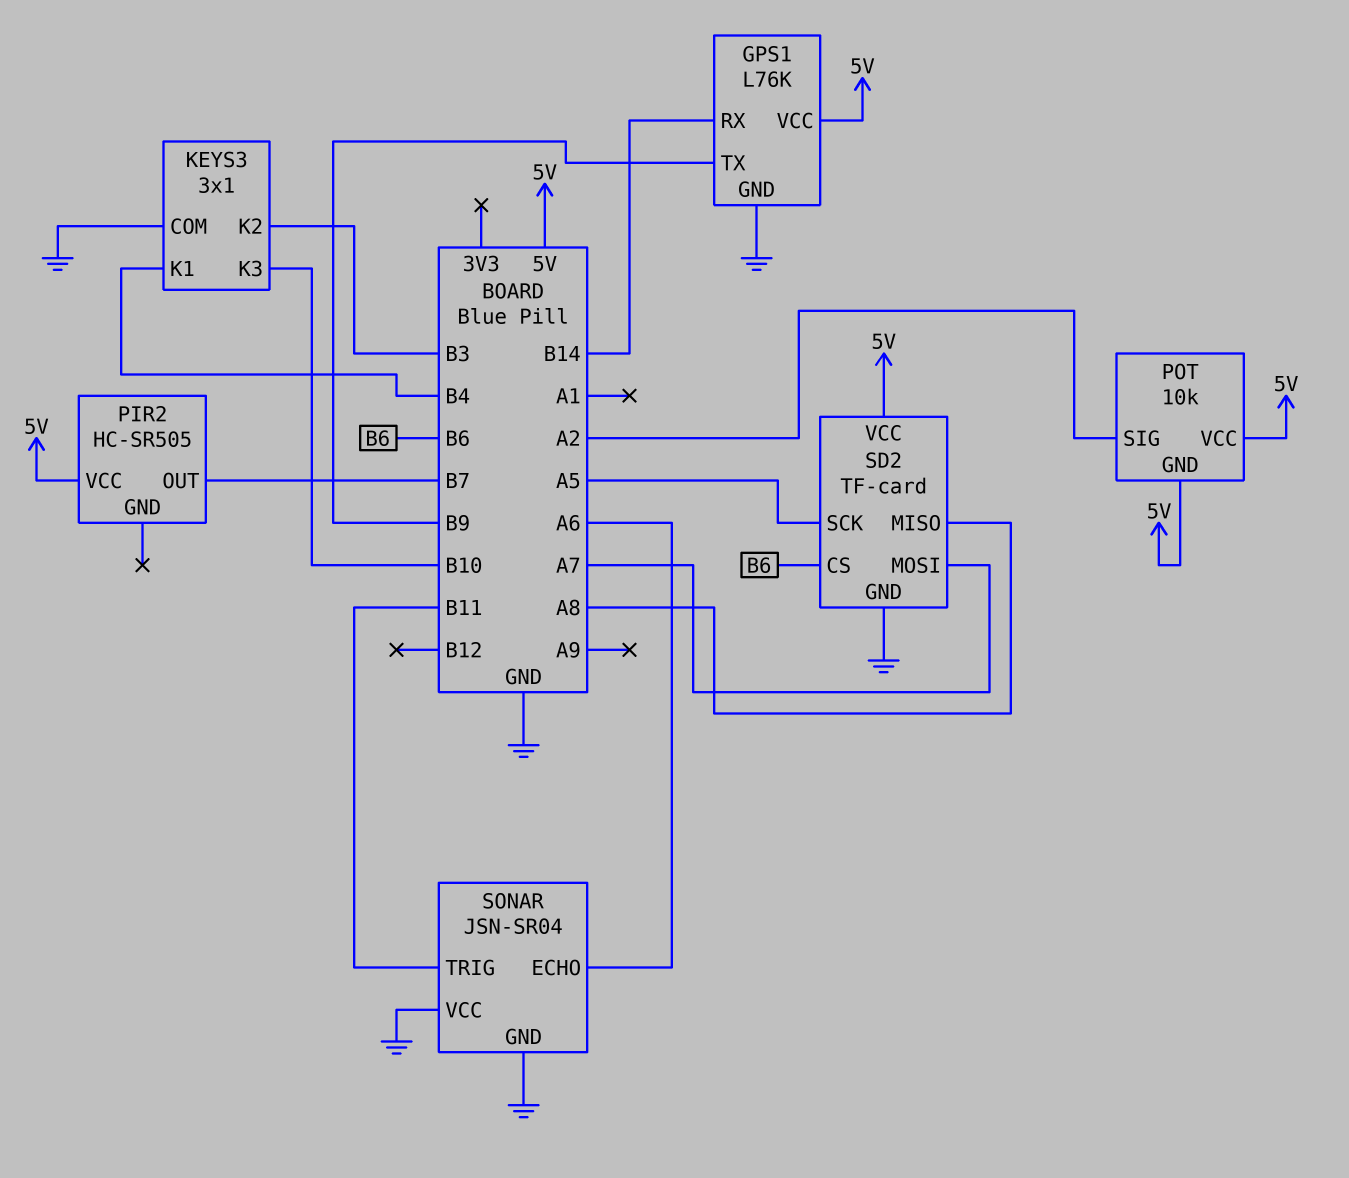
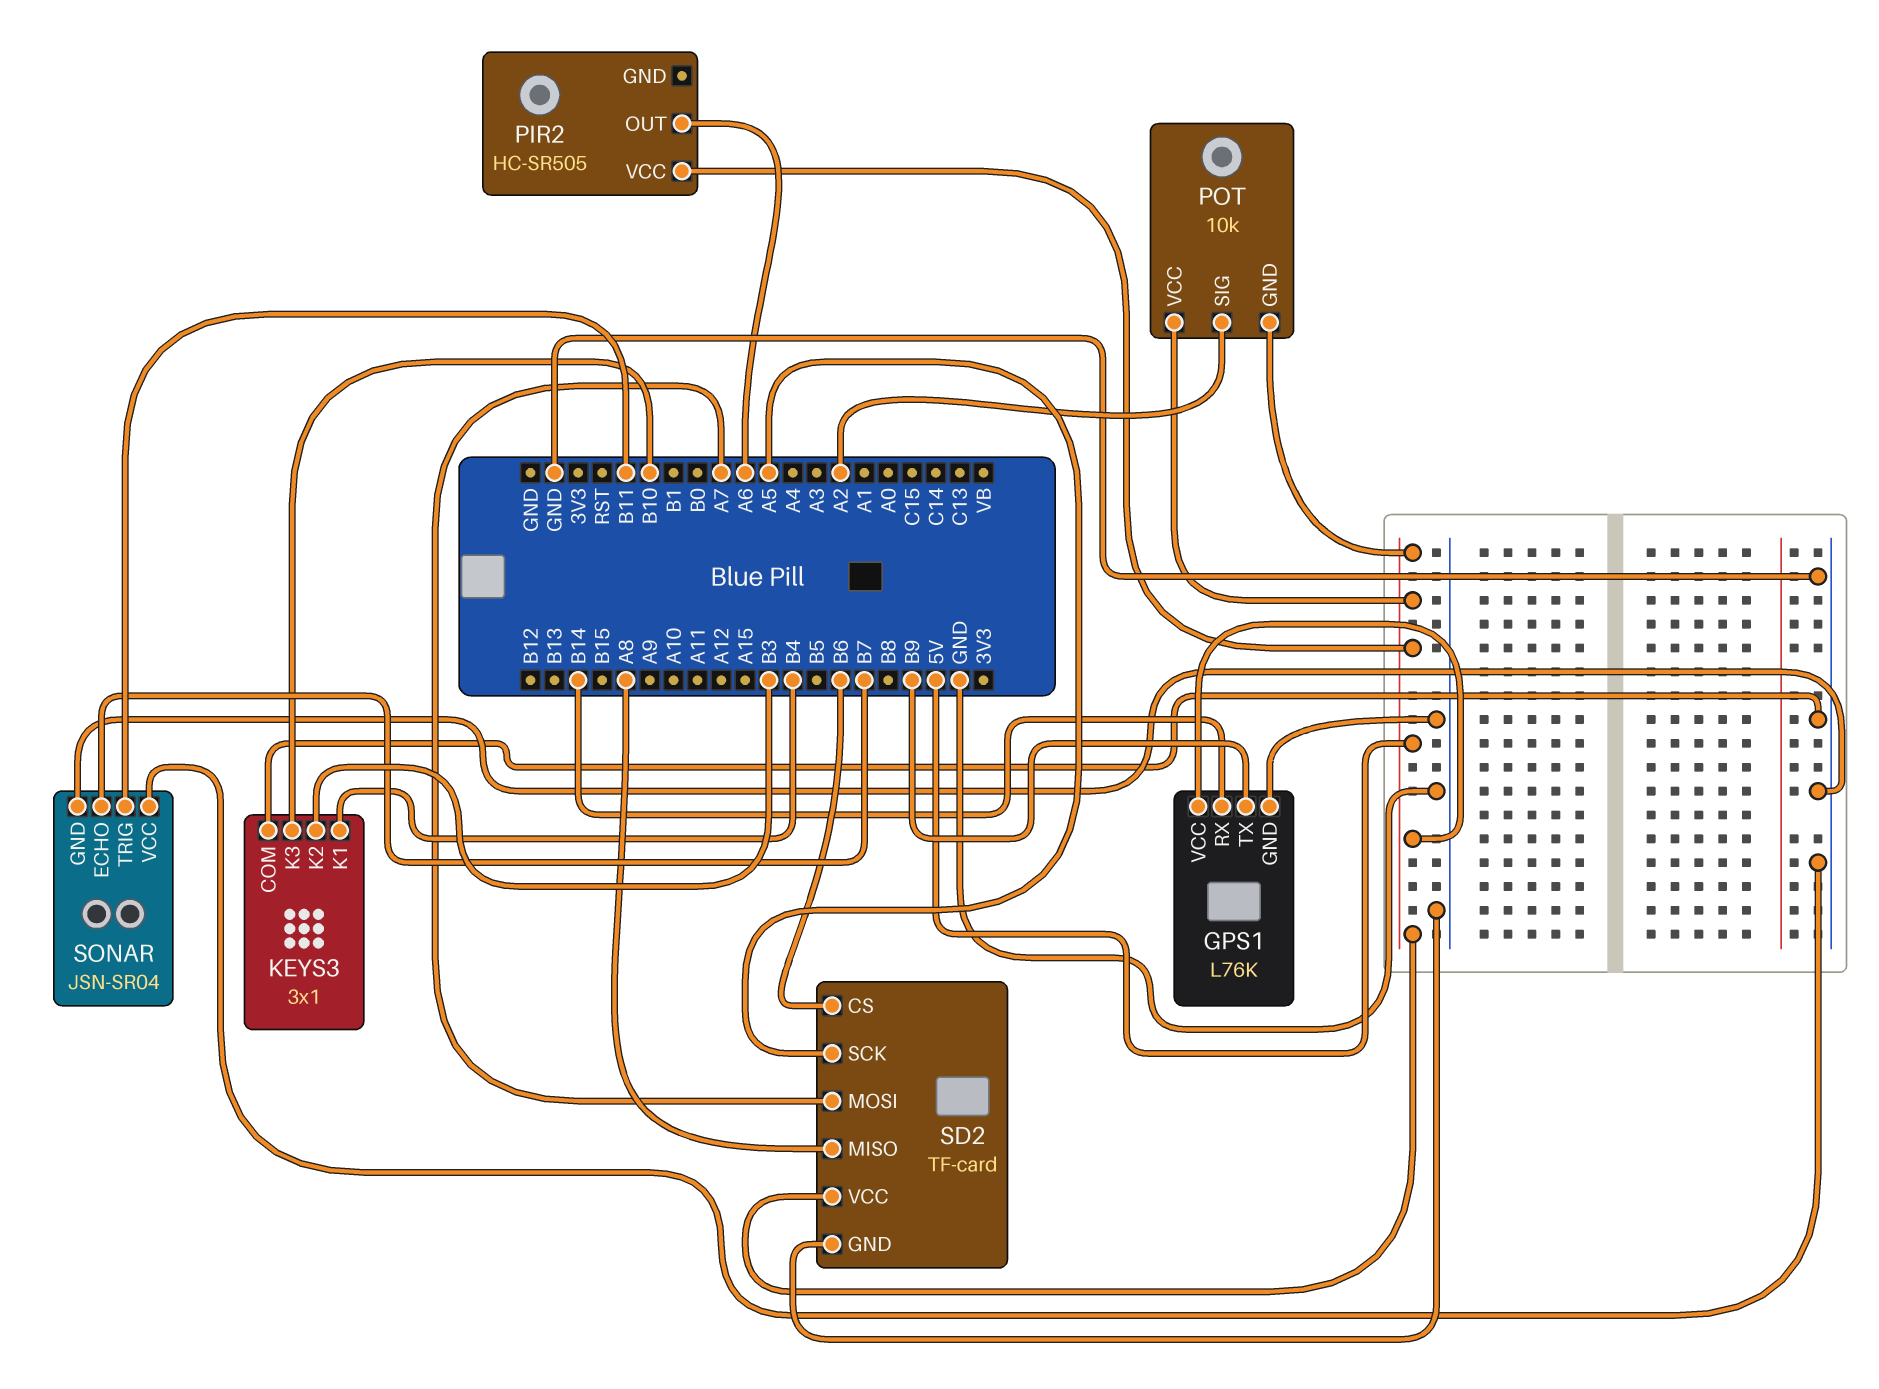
PIR2 pin OUT: B7 -> A6
SONAR pin ECHO: A6 -> B7

